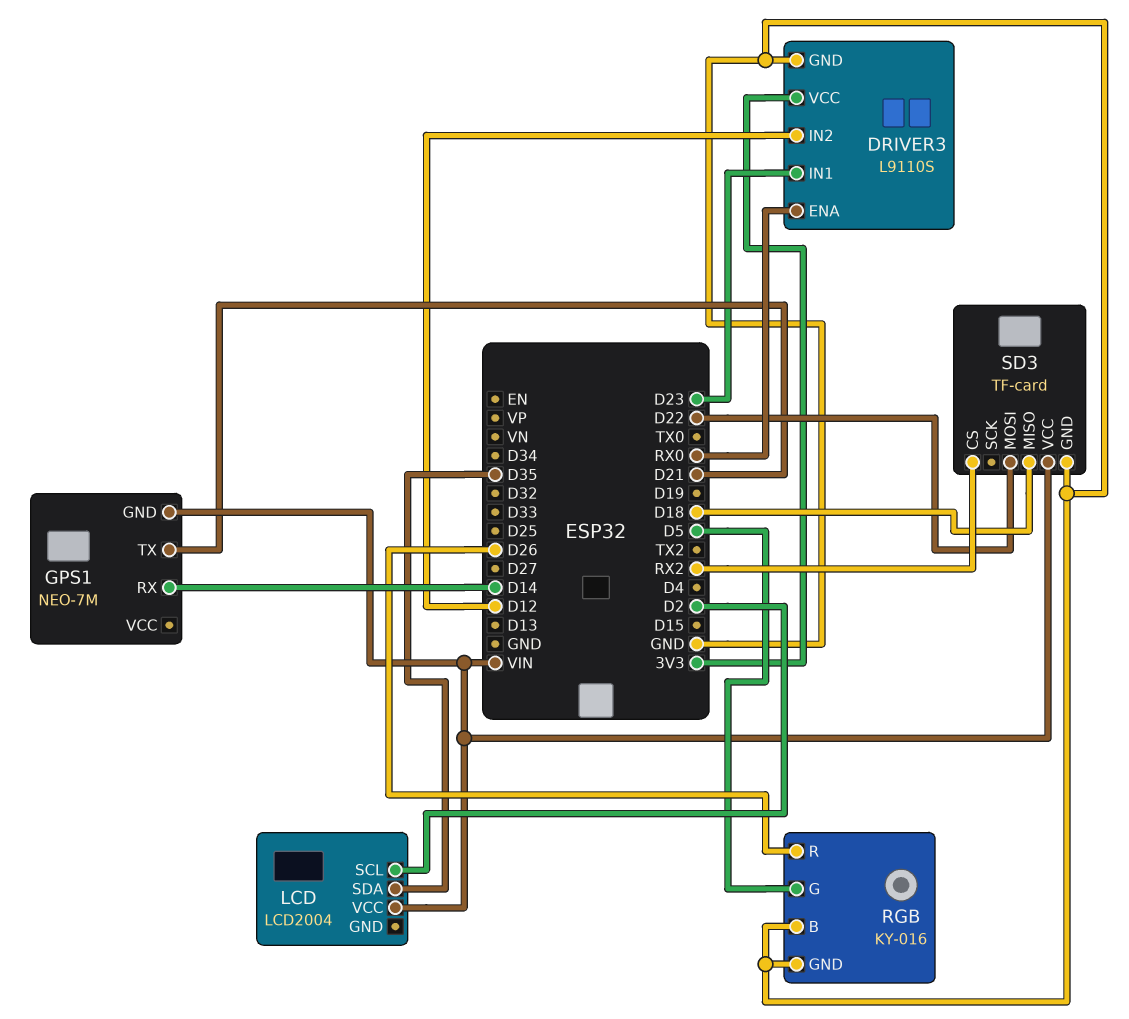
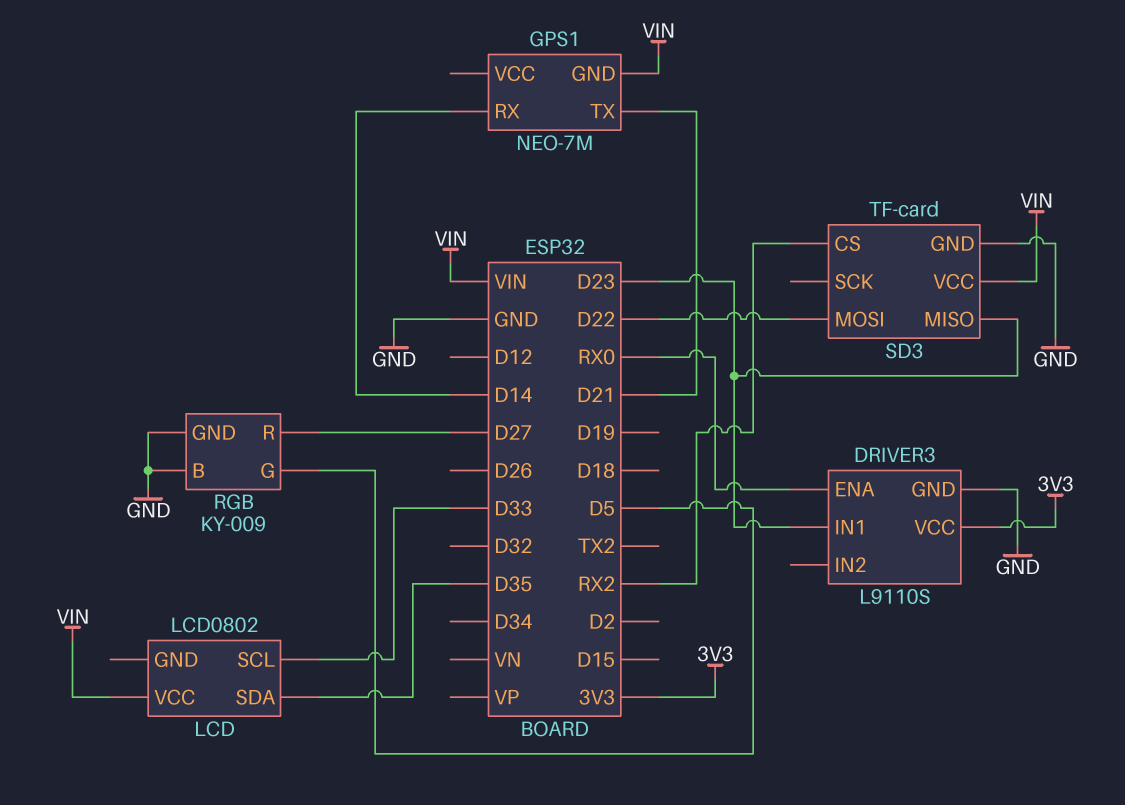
DRIVER3 pin IN2: D12 -> none
LCD: LCD2004 -> LCD0802
LCD pin SCL: D2 -> D33
RGB: KY-016 -> KY-009
RGB pin R: D26 -> D27
SD3 pin MISO: D18 -> D23

